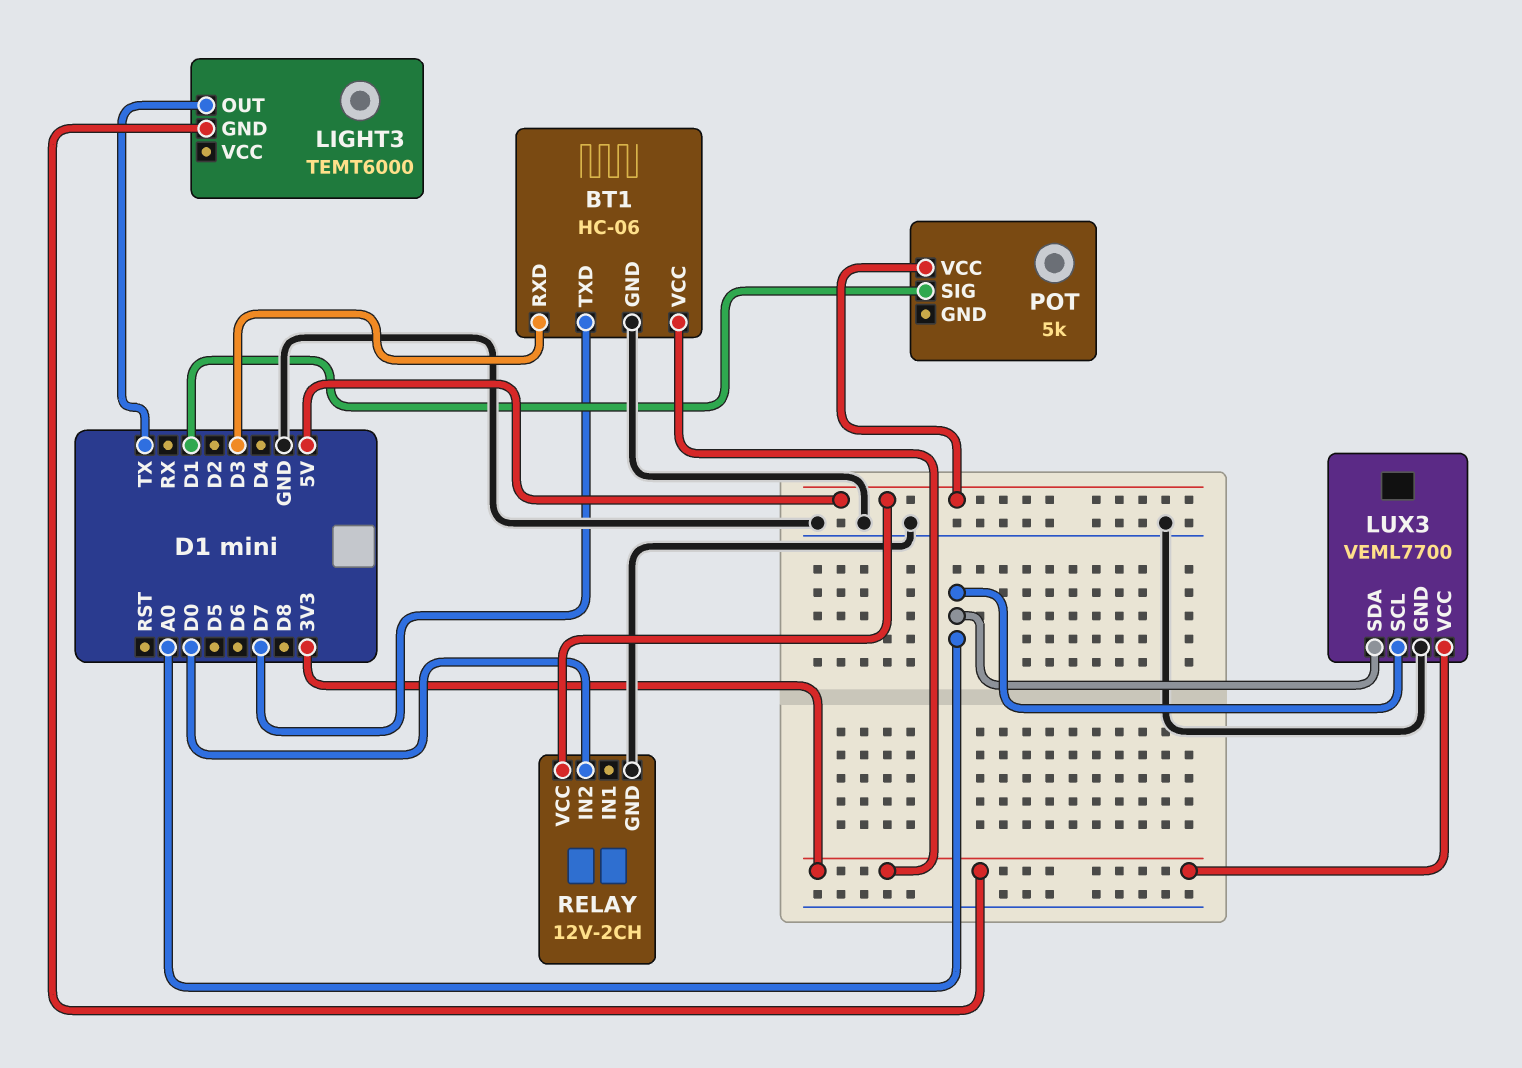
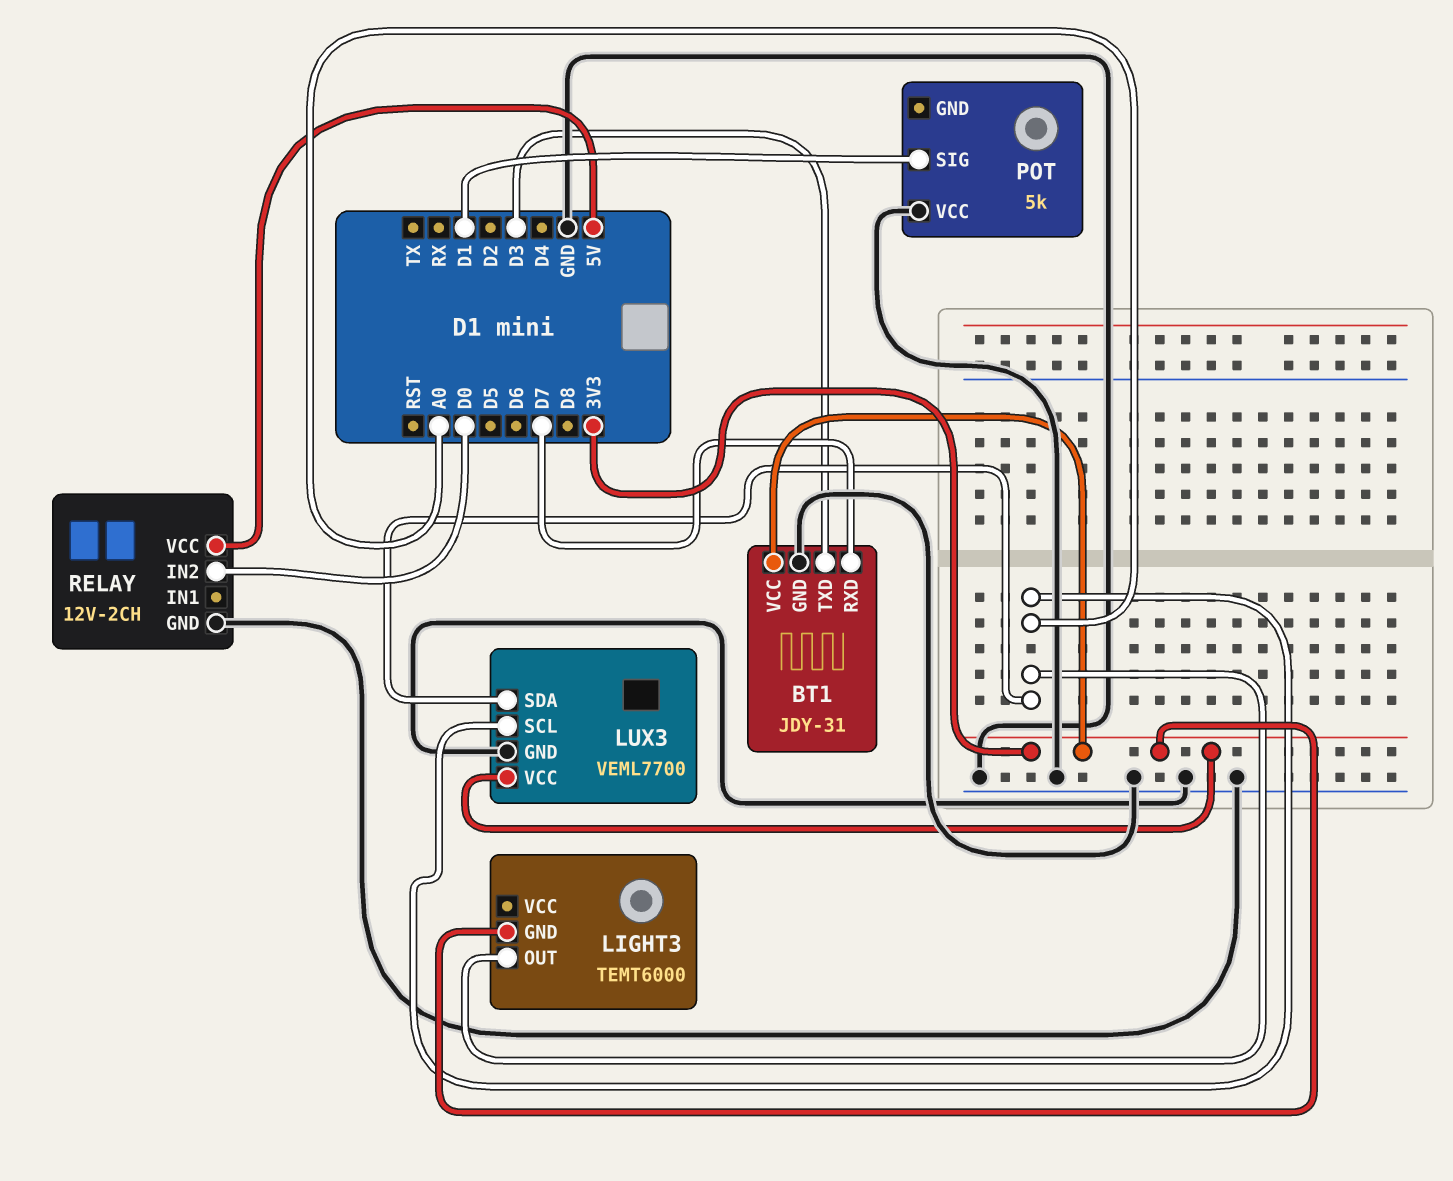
BT1: HC-06 -> JDY-31
BT1 pin RXD: D3 -> D7
BT1 pin TXD: D7 -> D3
LIGHT3 pin OUT: TX -> A0
POT pin VCC: 5V -> GND

